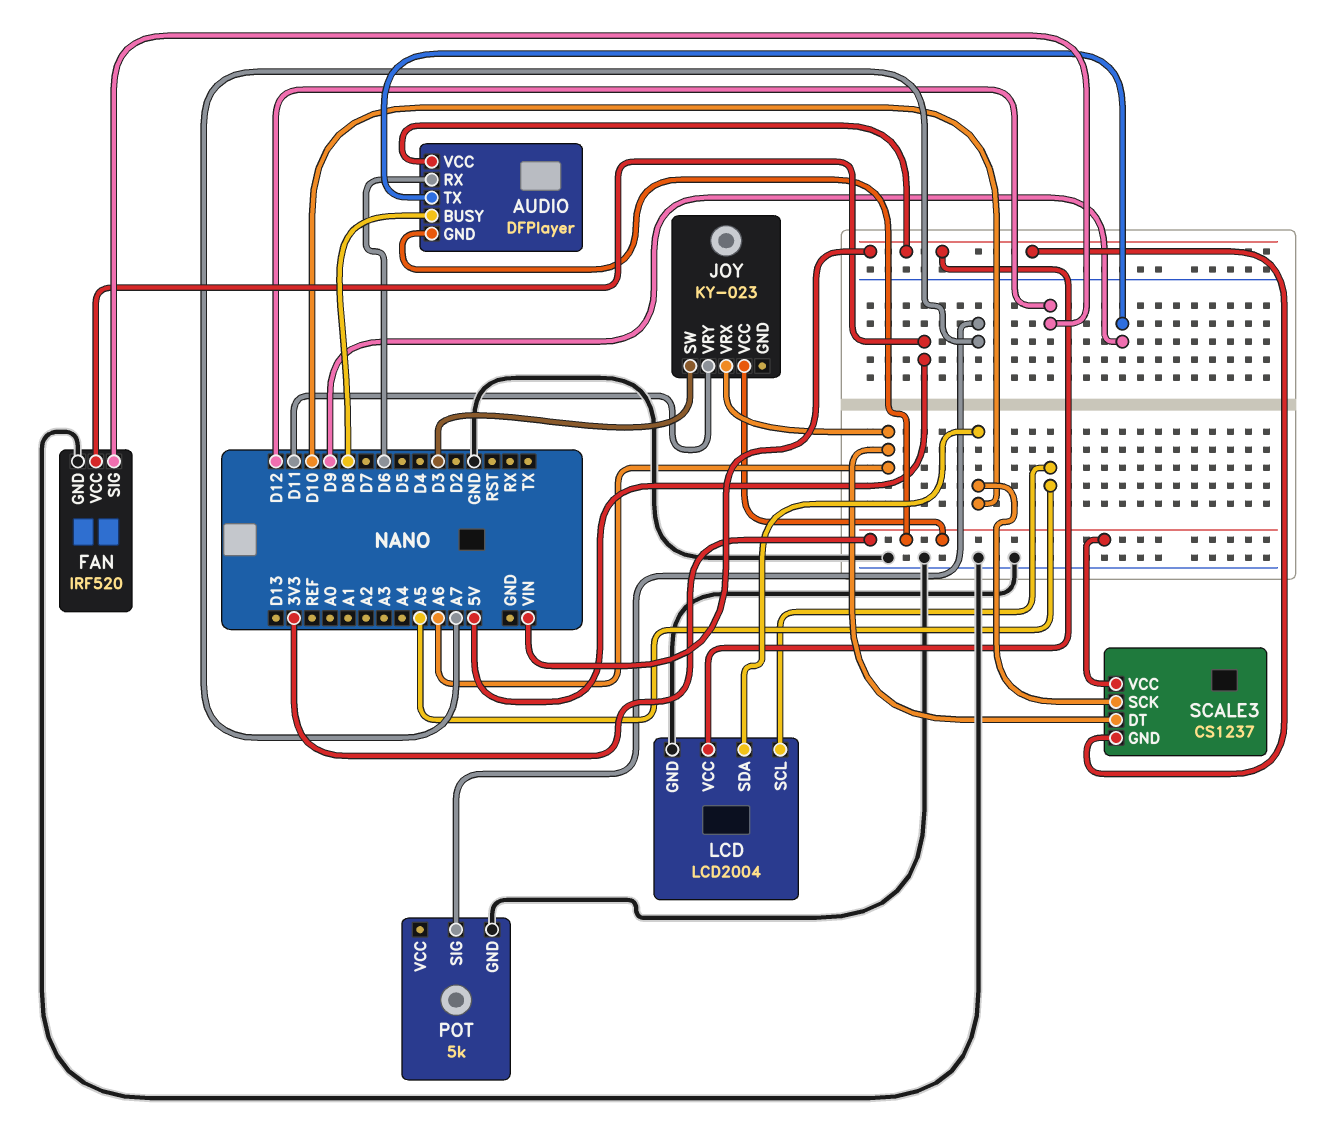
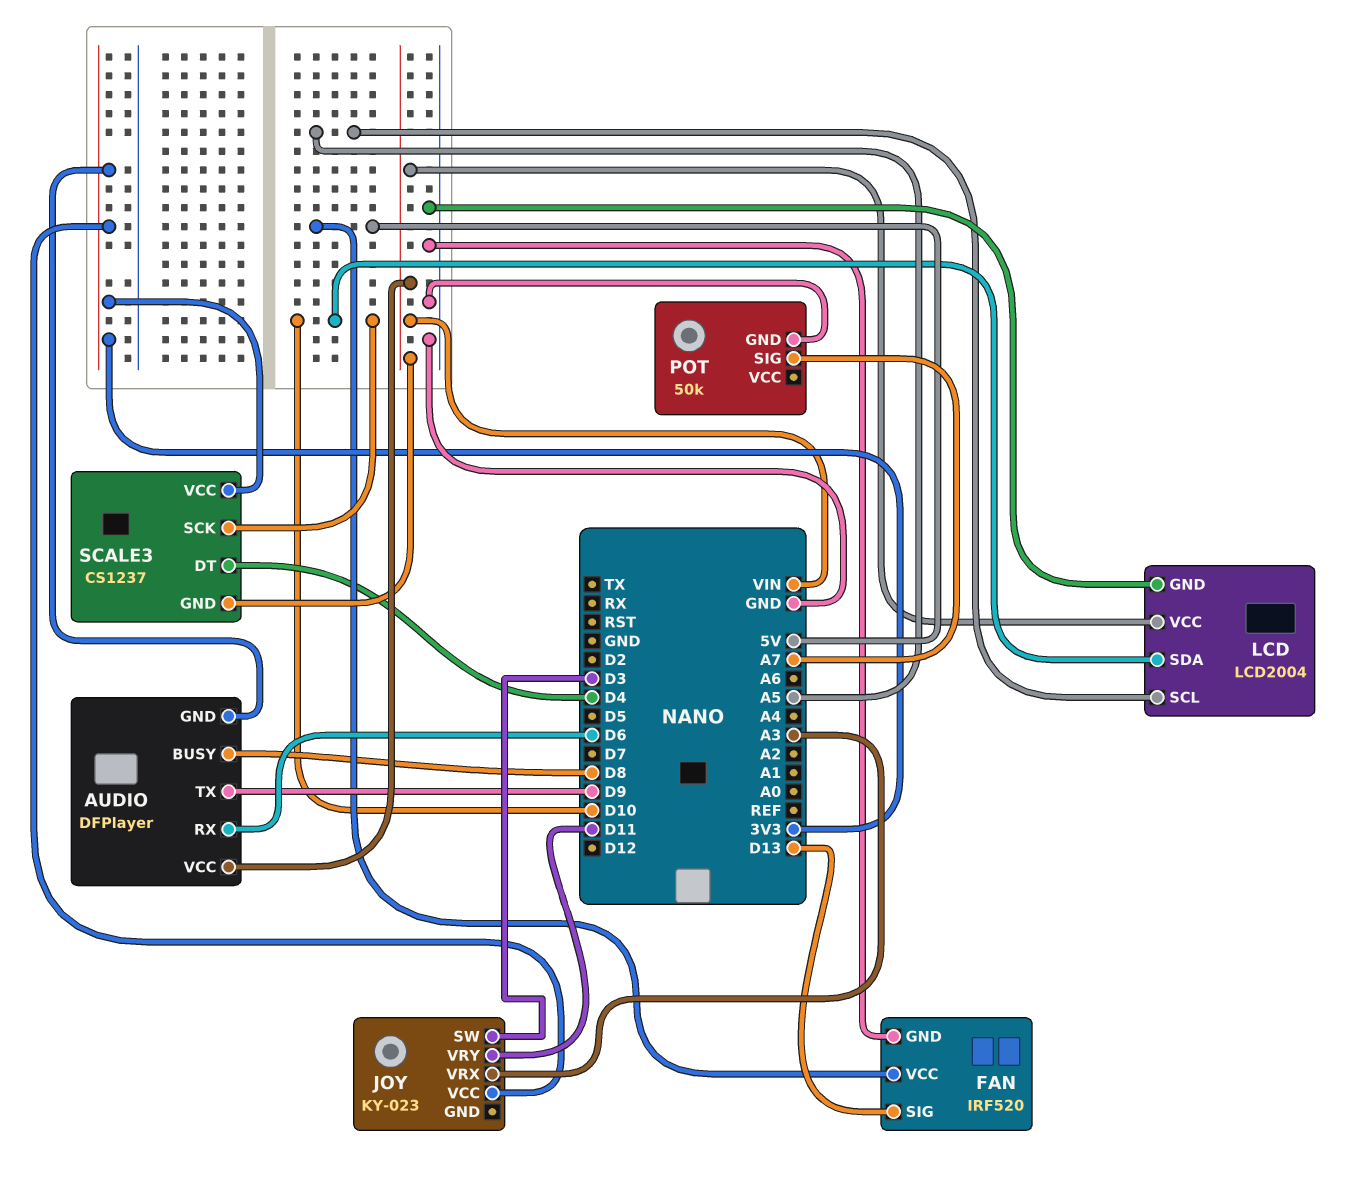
FAN pin SIG: D12 -> D13
JOY pin VRX: A6 -> A3
POT: 5k -> 50k
SCALE3 pin DT: A6 -> D4

